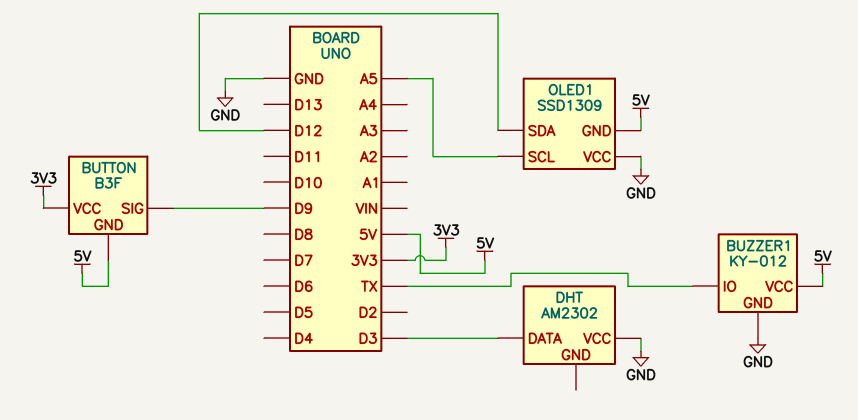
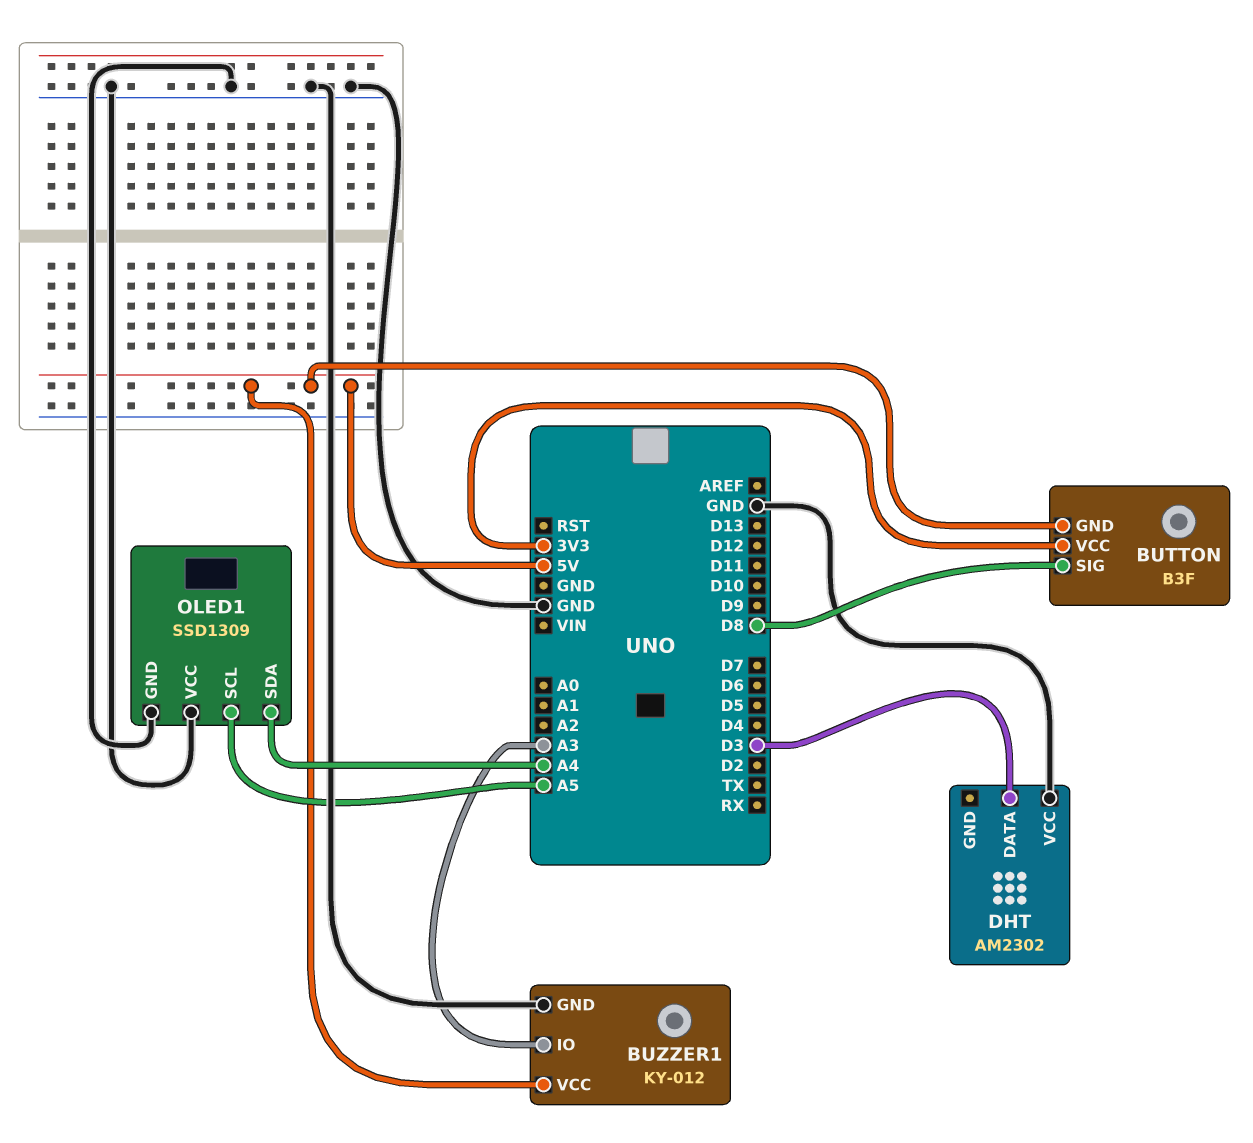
BUTTON pin SIG: D9 -> D8
BUZZER1 pin IO: TX -> A3
OLED1 pin GND: 5V -> GND
OLED1 pin SDA: D12 -> A4

